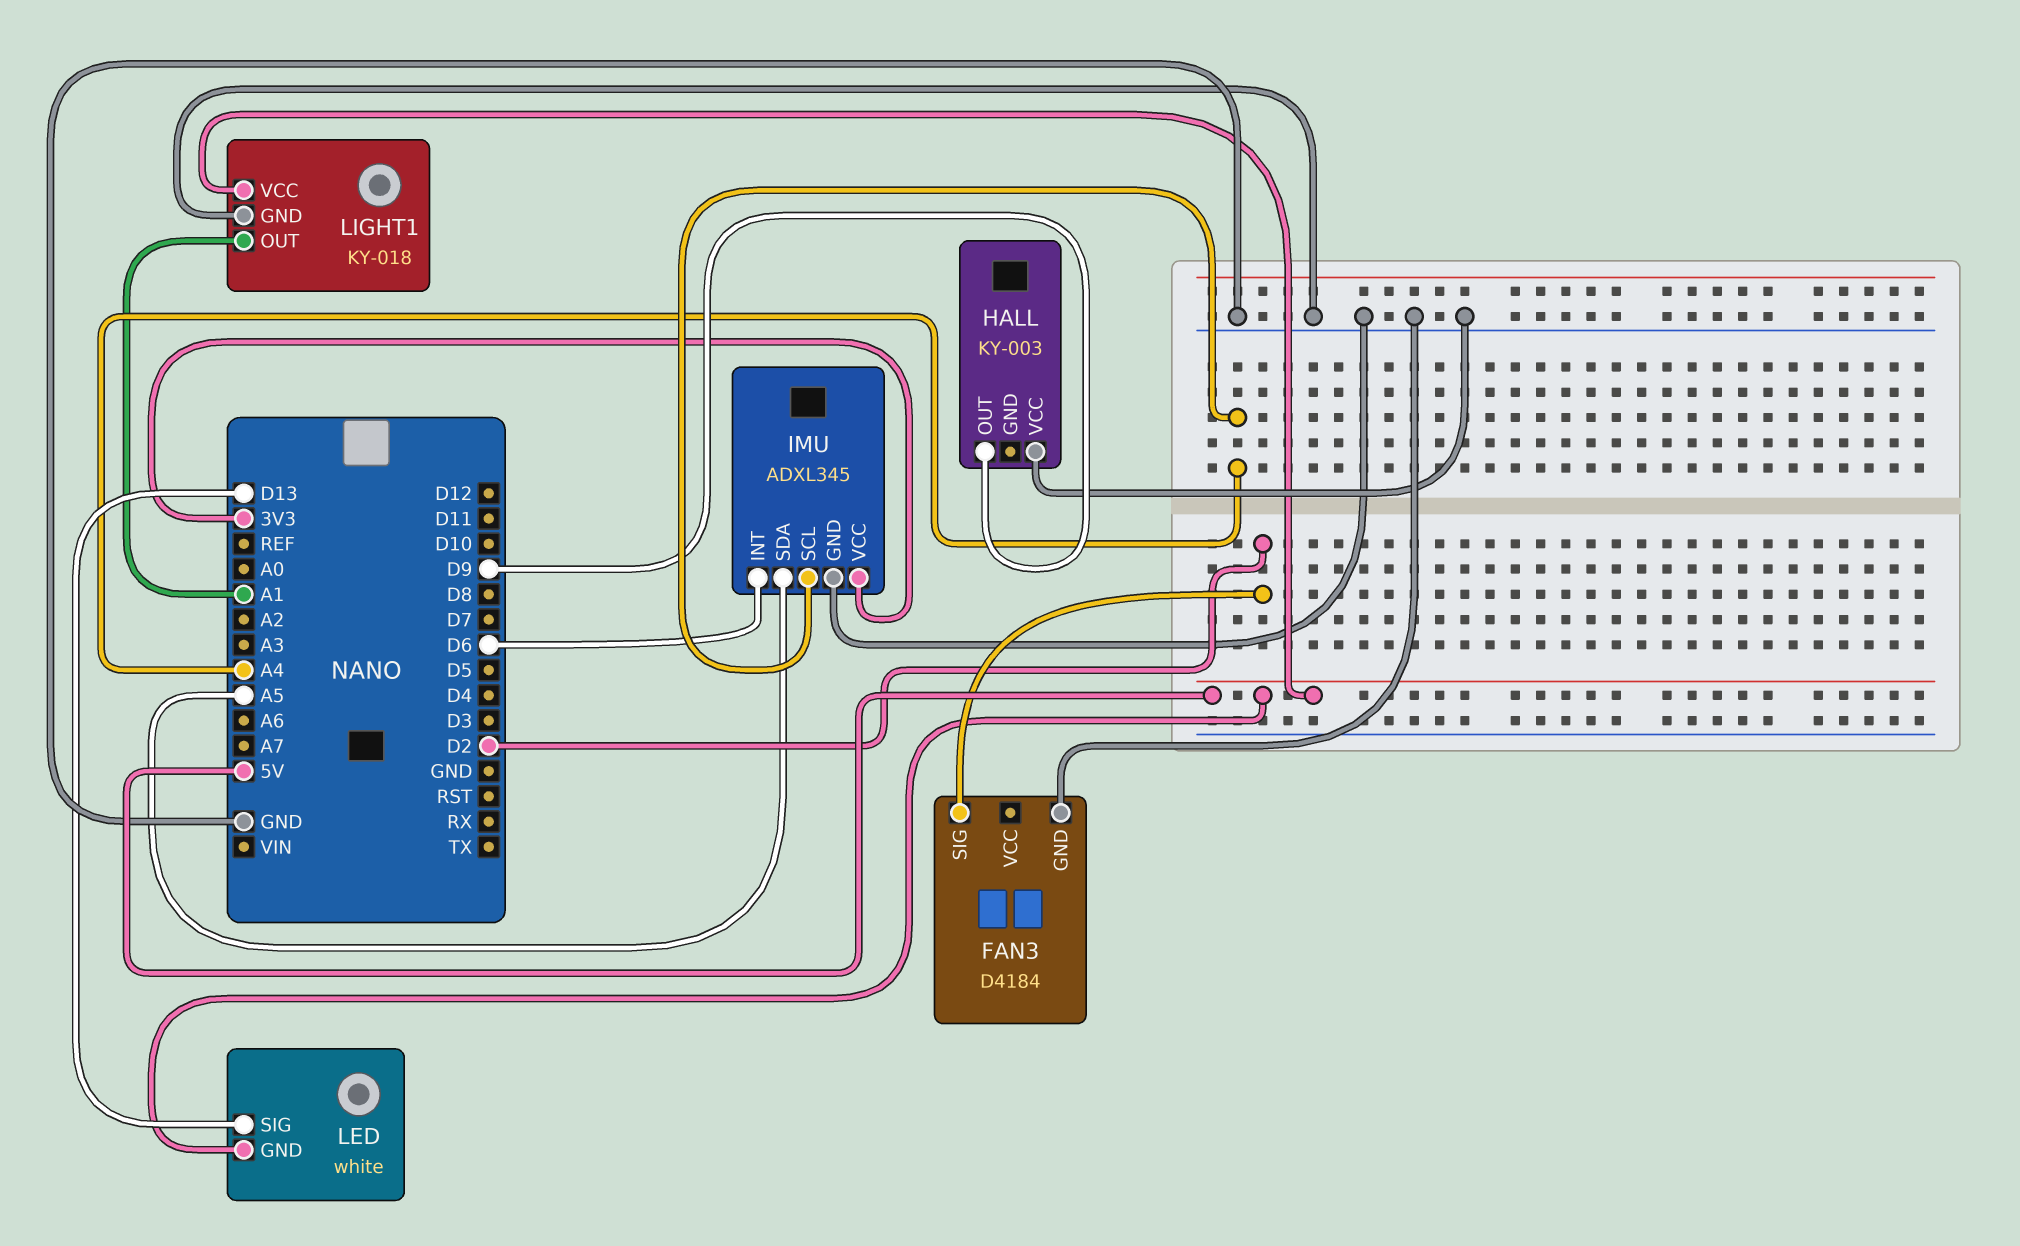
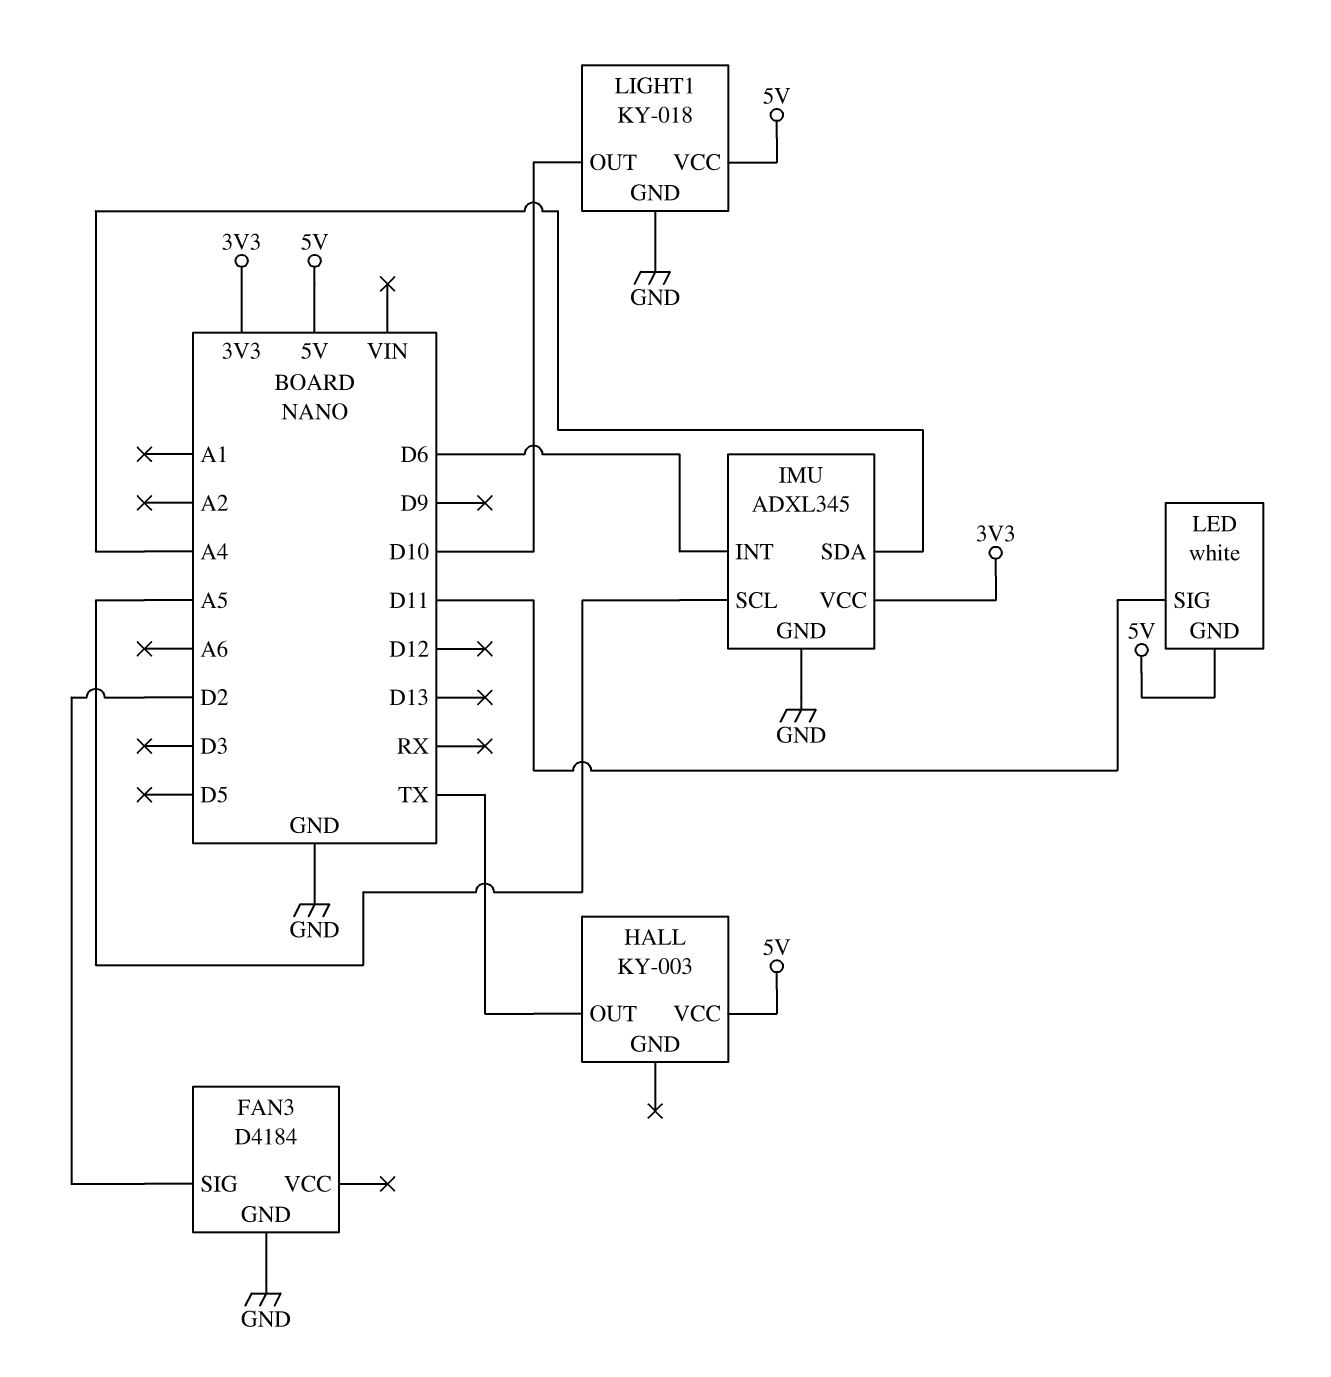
HALL pin OUT: D9 -> TX
HALL pin VCC: GND -> 5V
IMU pin SCL: A4 -> A5
IMU pin SDA: A5 -> A4
LED pin SIG: D13 -> D11
LIGHT1 pin OUT: A1 -> D10

